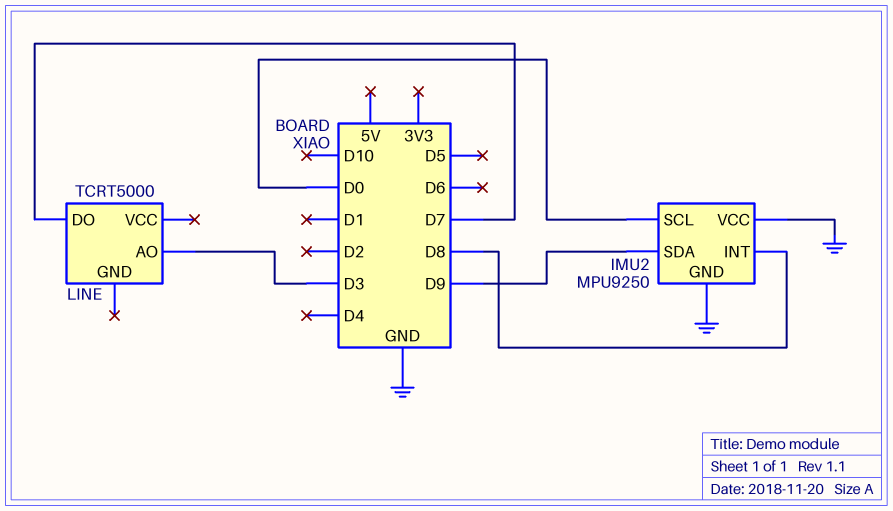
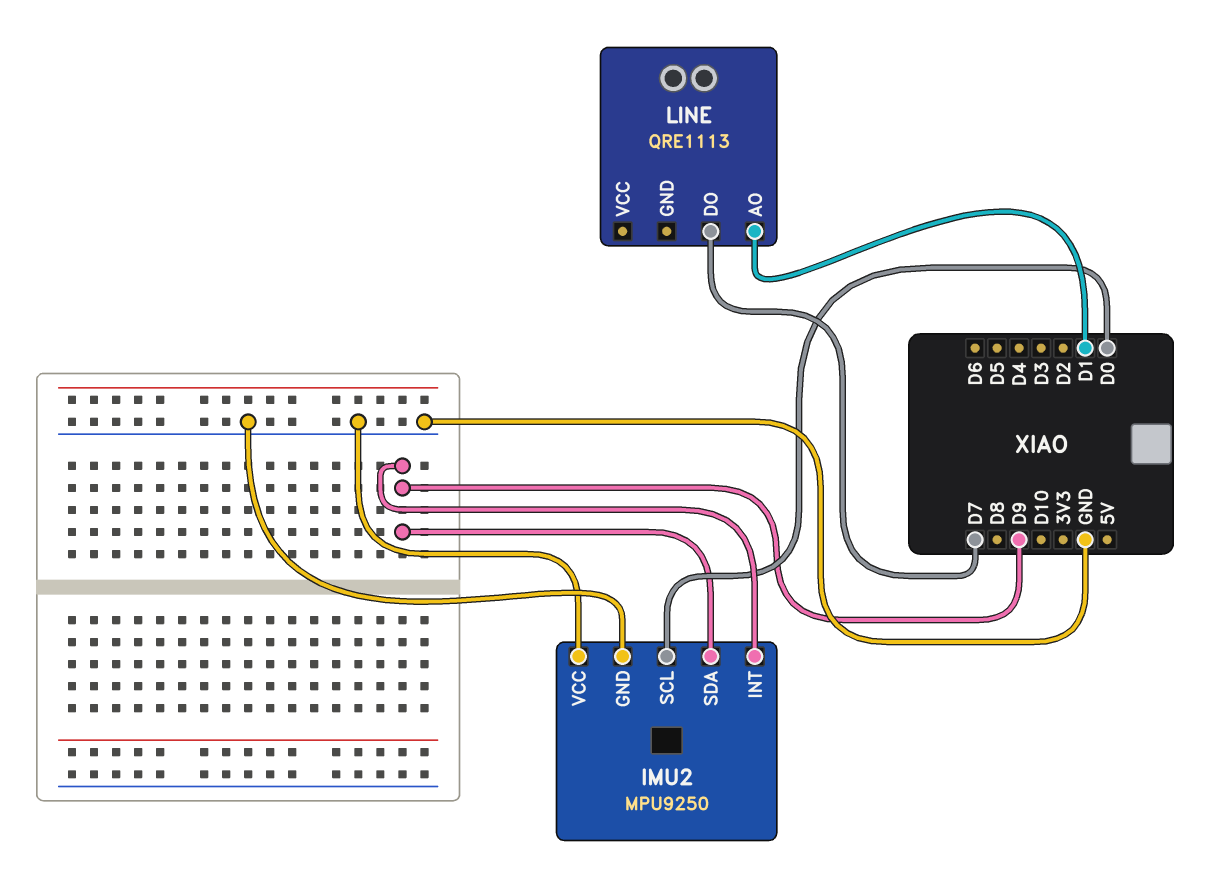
IMU2 pin INT: D8 -> D9
LINE: TCRT5000 -> QRE1113
LINE pin AO: D3 -> D1

